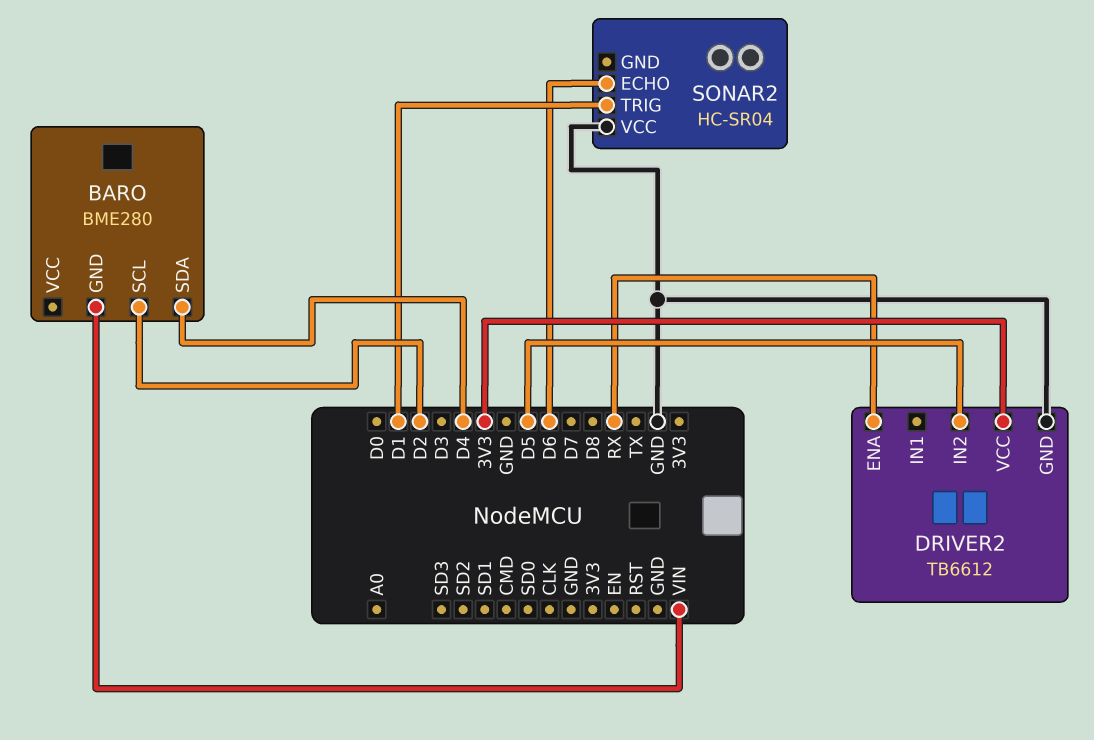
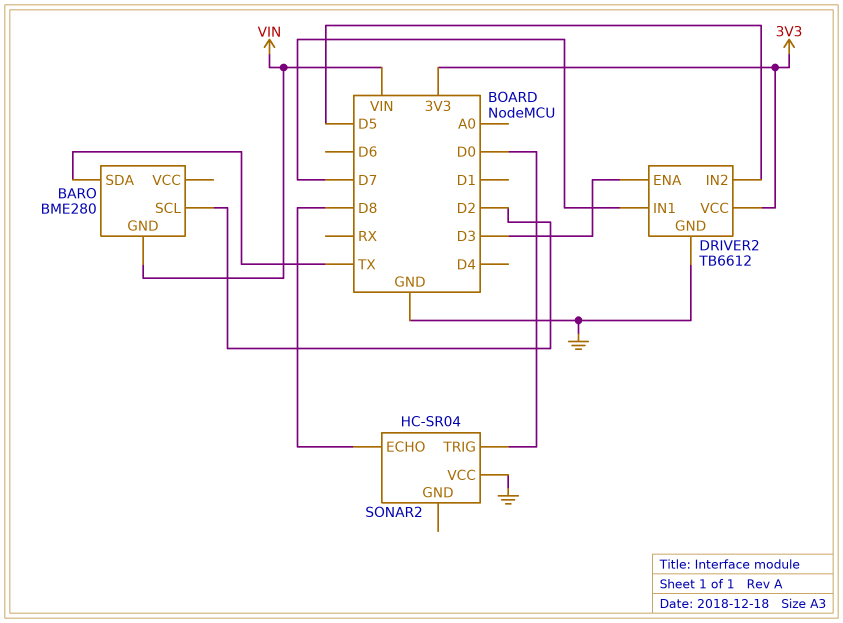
BARO pin SDA: D4 -> TX
DRIVER2 pin ENA: RX -> D3
DRIVER2 pin IN1: none -> D7
SONAR2 pin ECHO: D6 -> D8
SONAR2 pin TRIG: D1 -> D0

